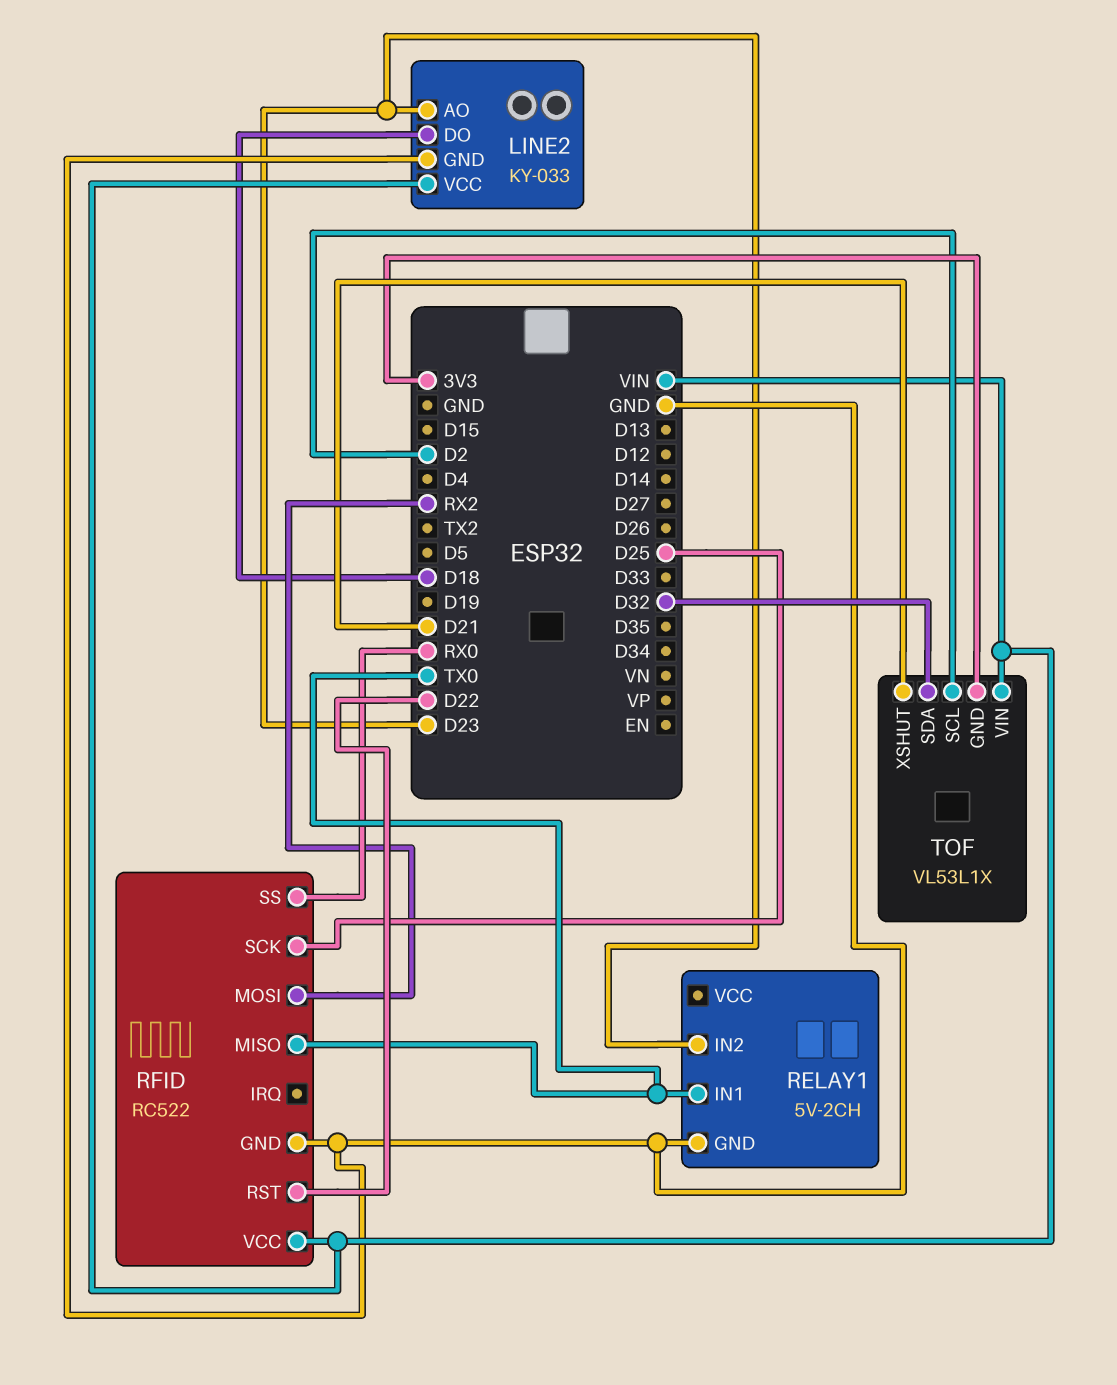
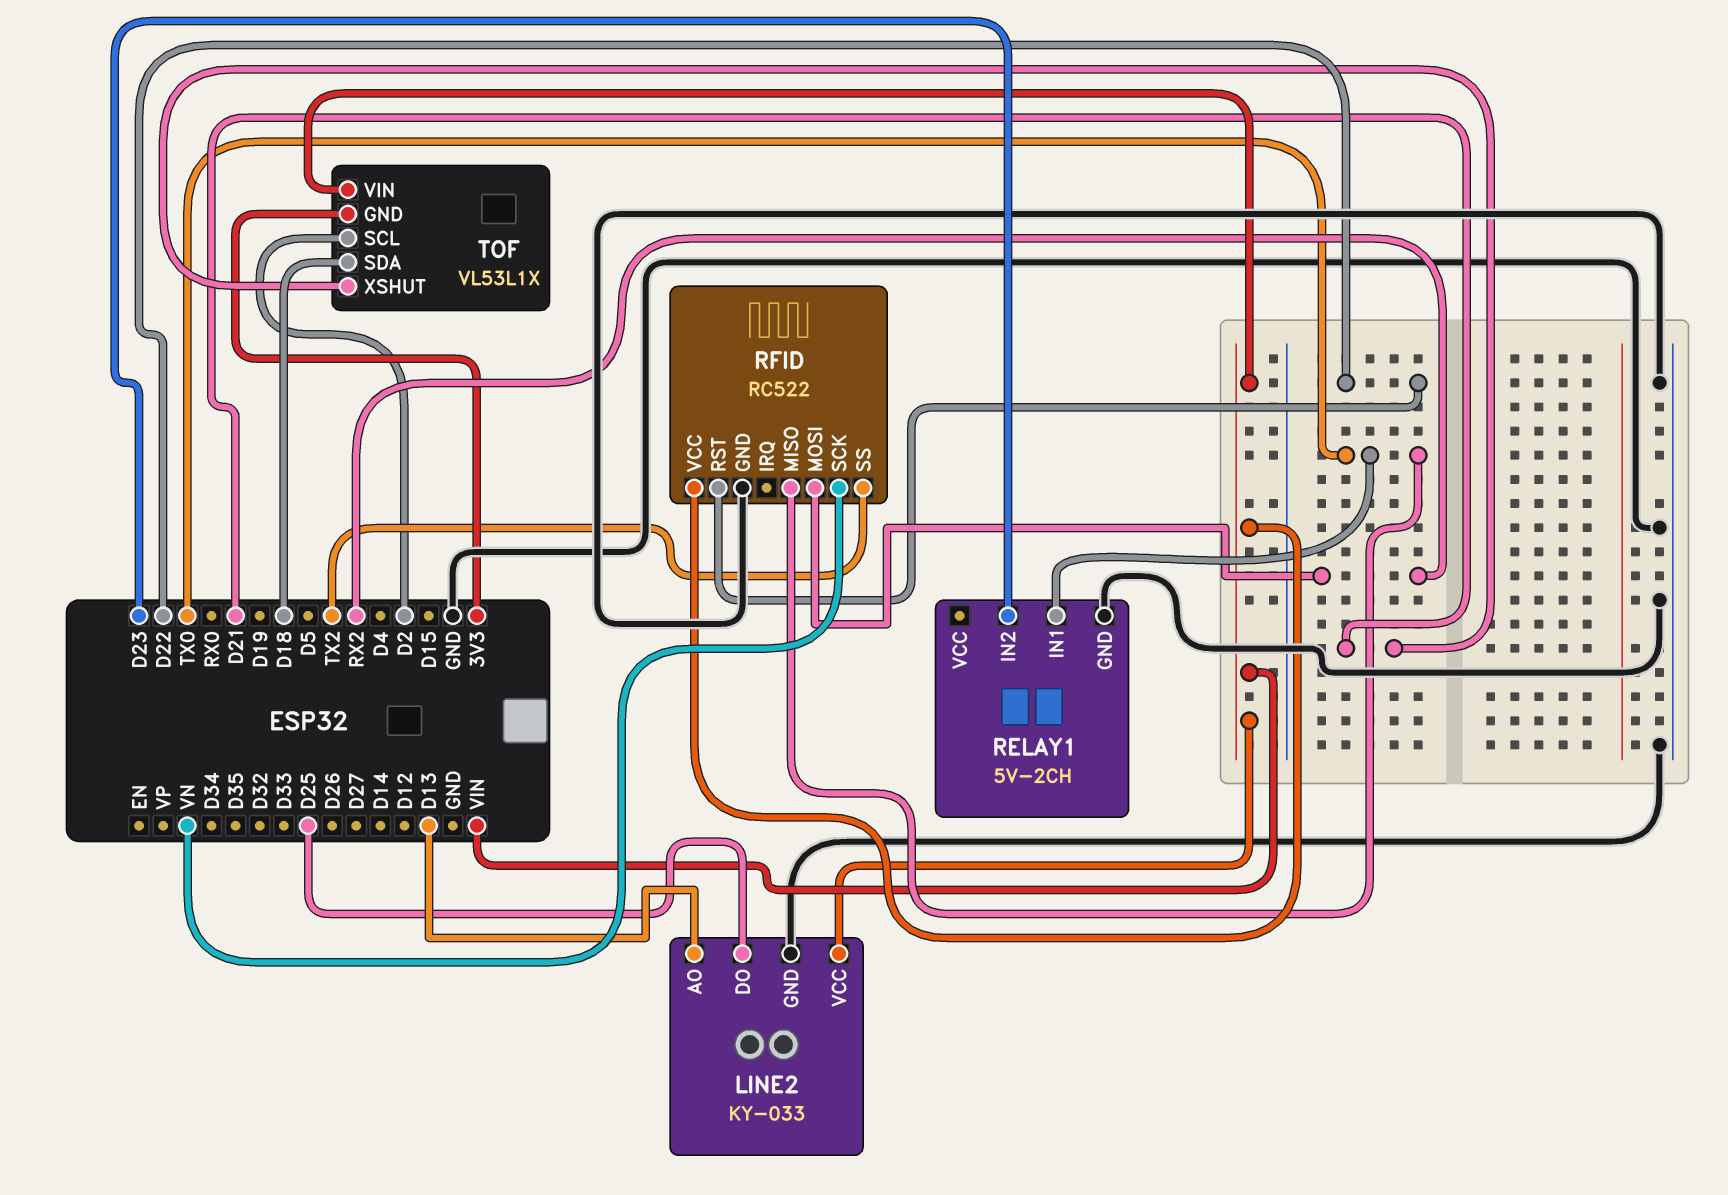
LINE2 pin AO: D23 -> D13
LINE2 pin DO: D18 -> D25
RFID pin SCK: D25 -> VN
RFID pin SS: RX0 -> TX2
TOF pin SDA: D32 -> D18

